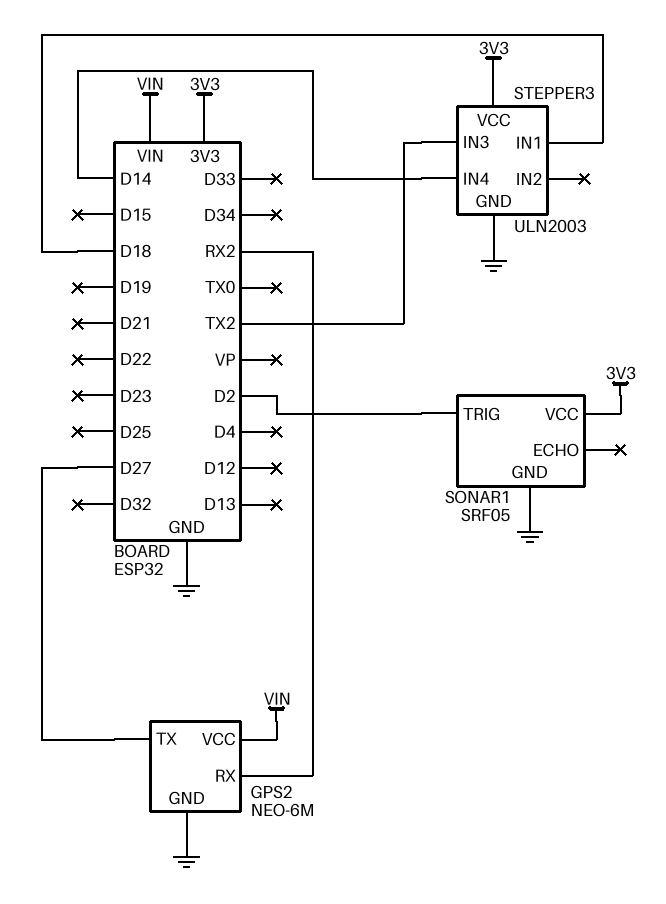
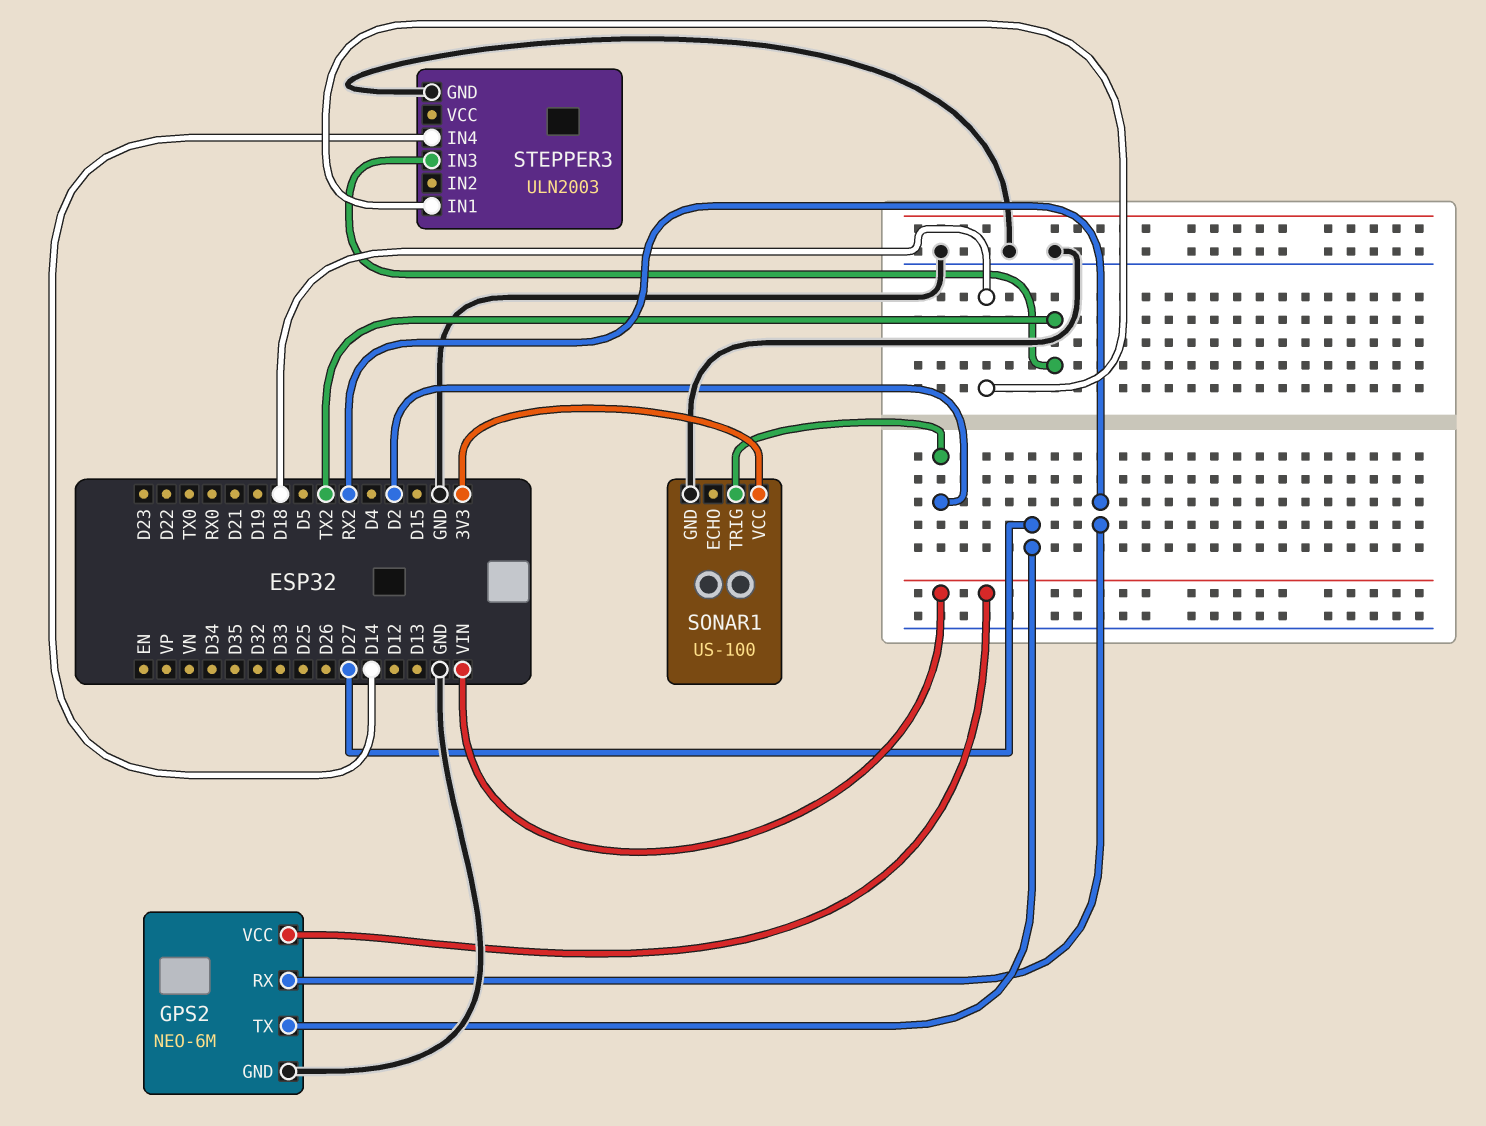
SONAR1: SRF05 -> US-100
STEPPER3 pin VCC: 3V3 -> none

